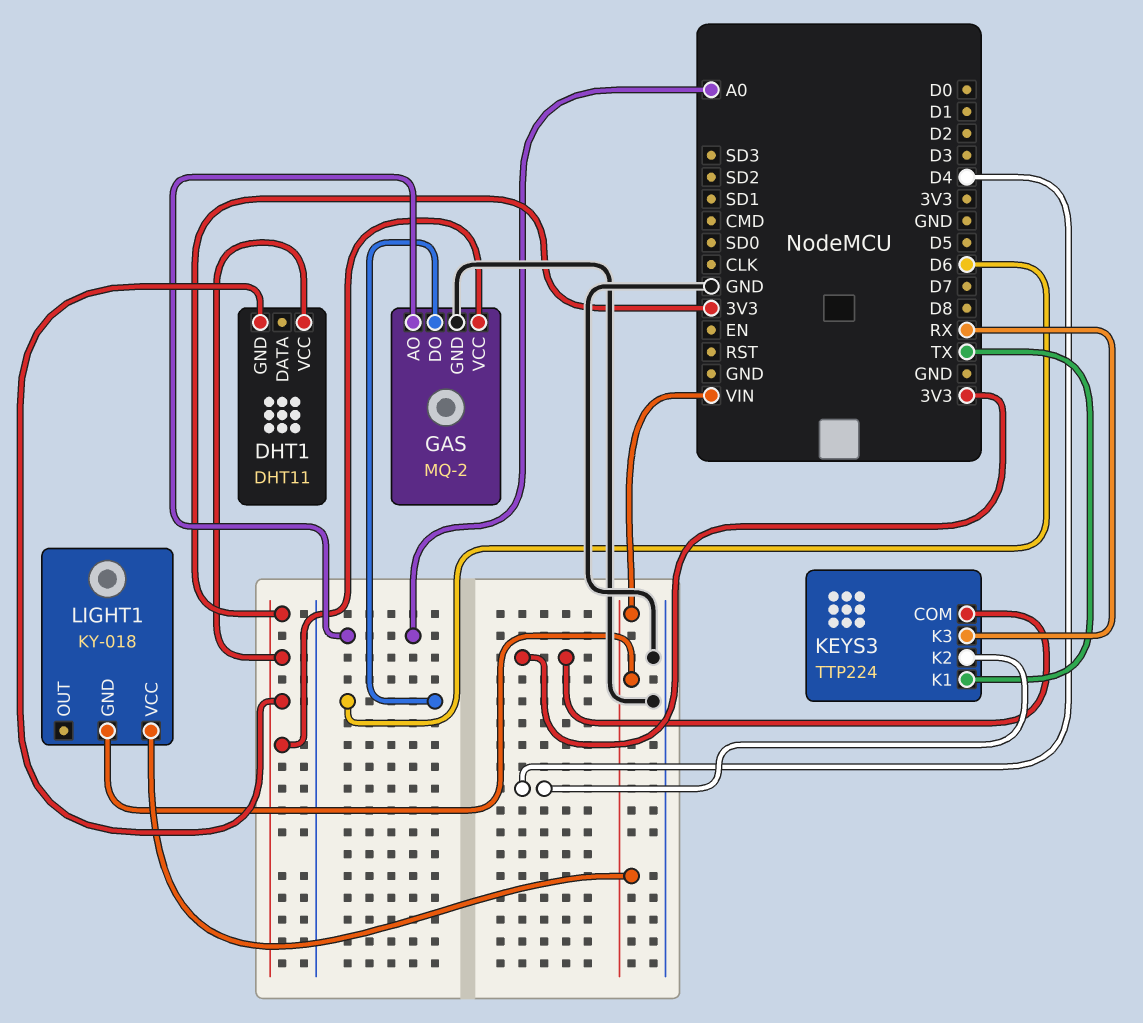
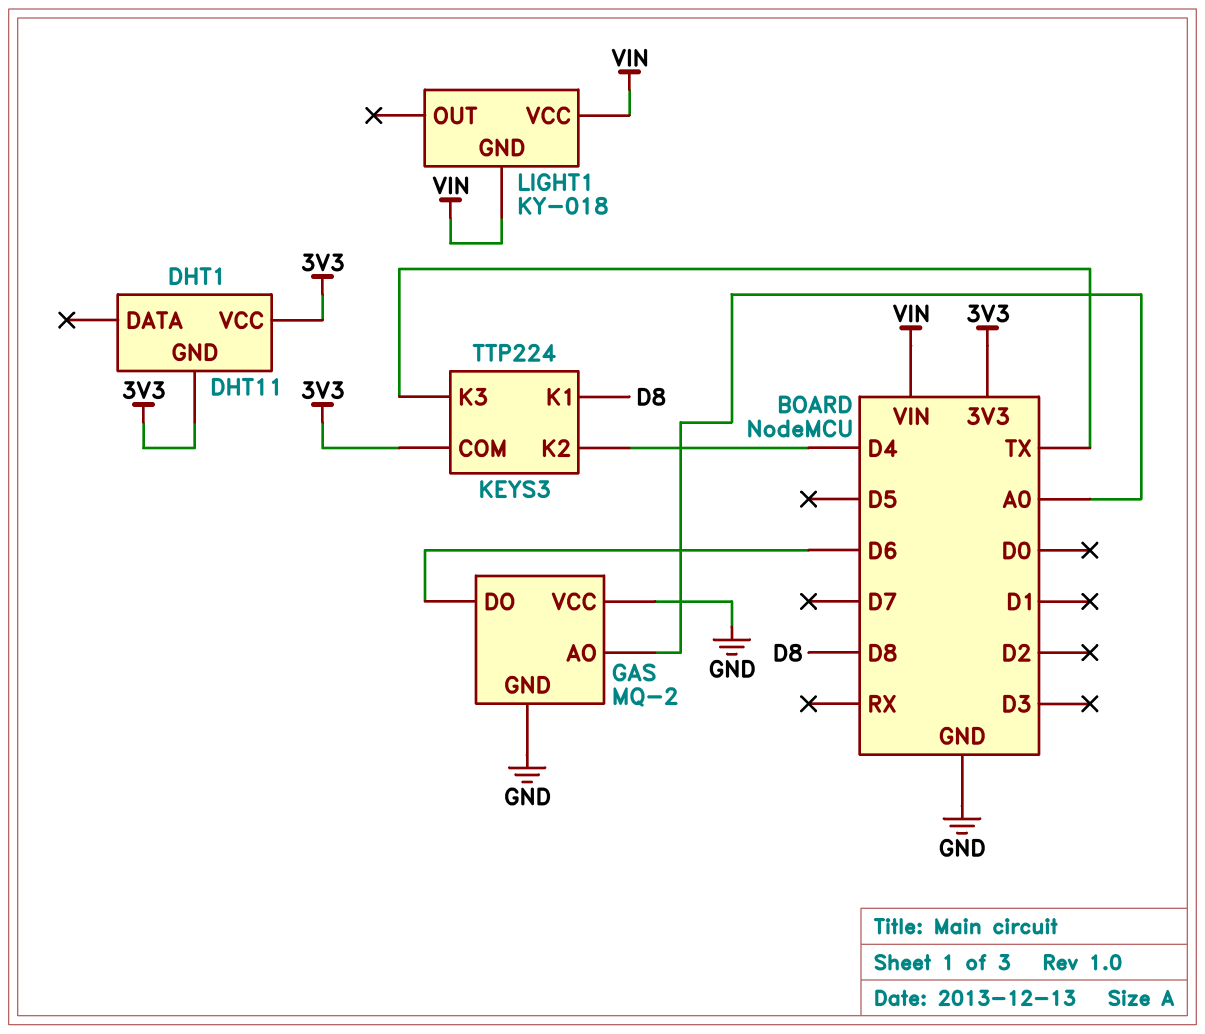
GAS pin VCC: 3V3 -> GND
KEYS3 pin K1: TX -> D8
KEYS3 pin K3: RX -> TX

